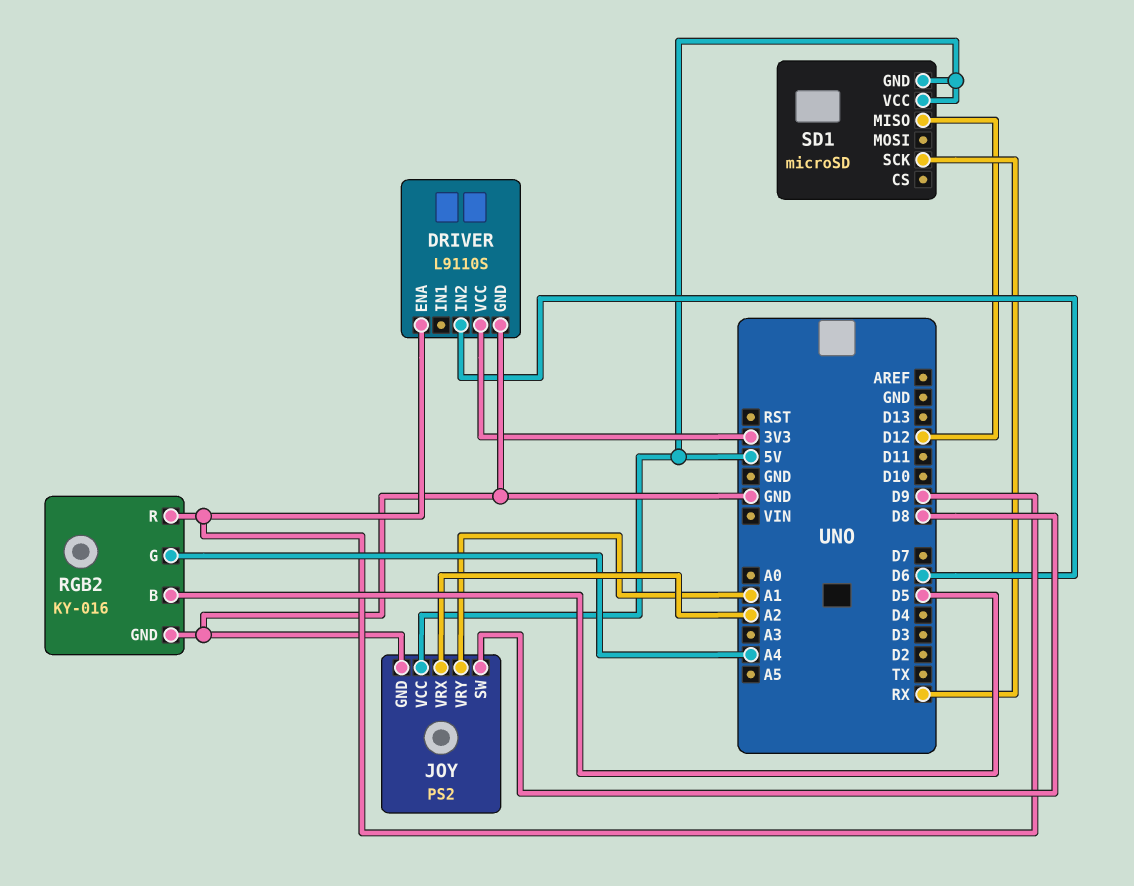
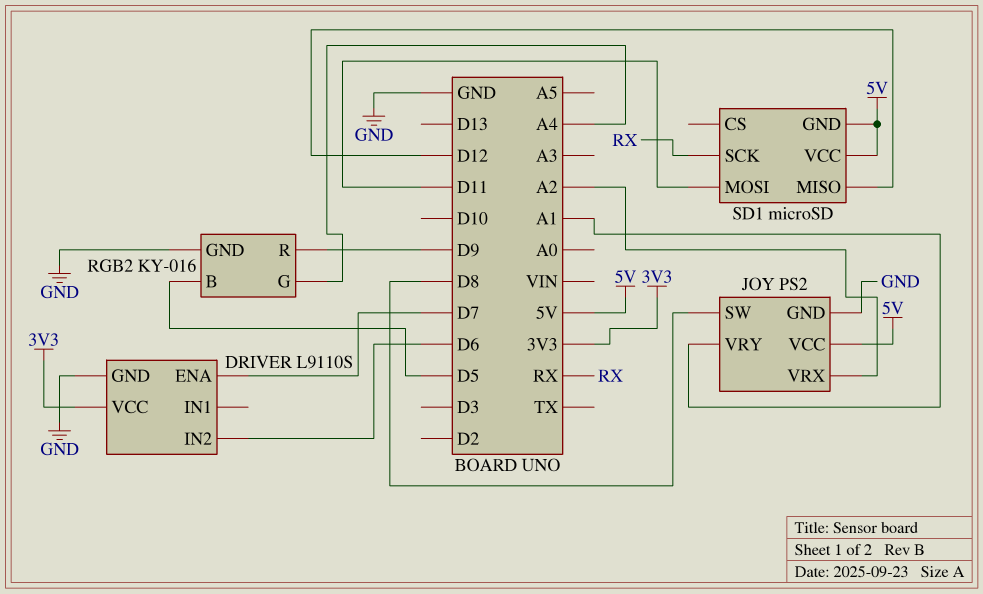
DRIVER pin ENA: D9 -> D7
SD1 pin MOSI: none -> D11

